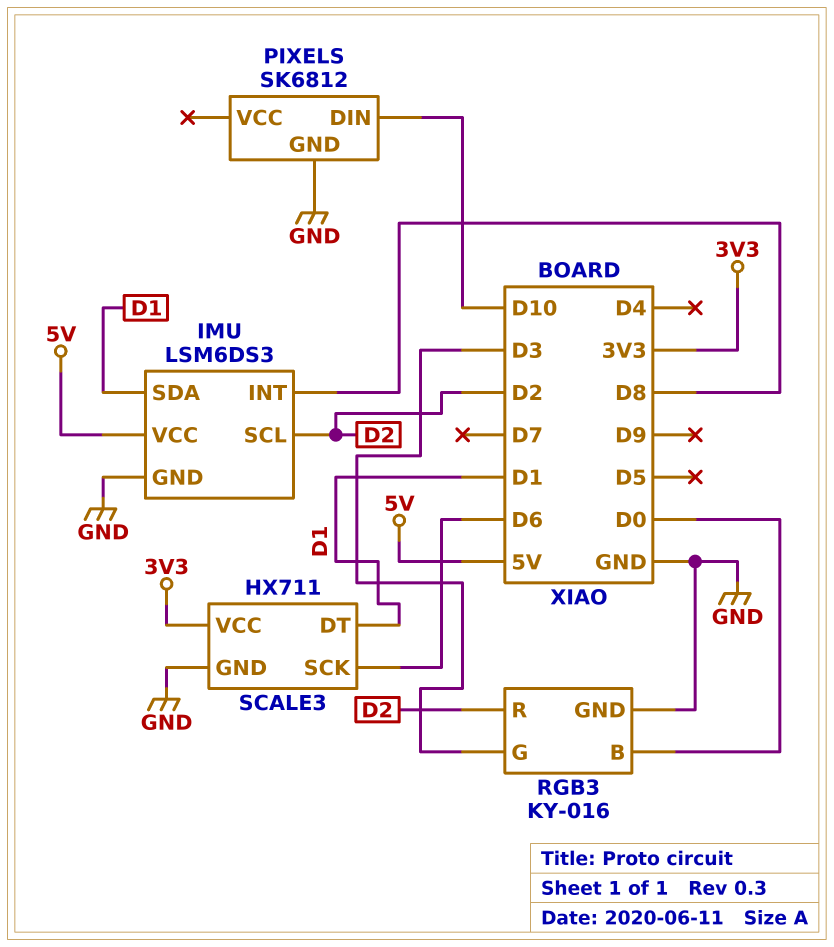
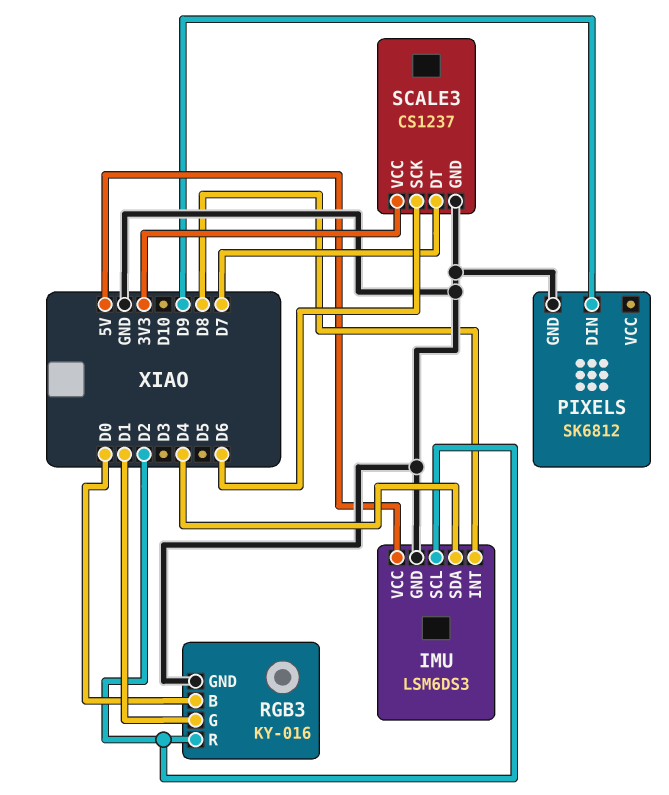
IMU pin SDA: D1 -> D4
PIXELS pin DIN: D10 -> D9
RGB3 pin G: D3 -> D1
SCALE3: HX711 -> CS1237
SCALE3 pin DT: D1 -> D7

